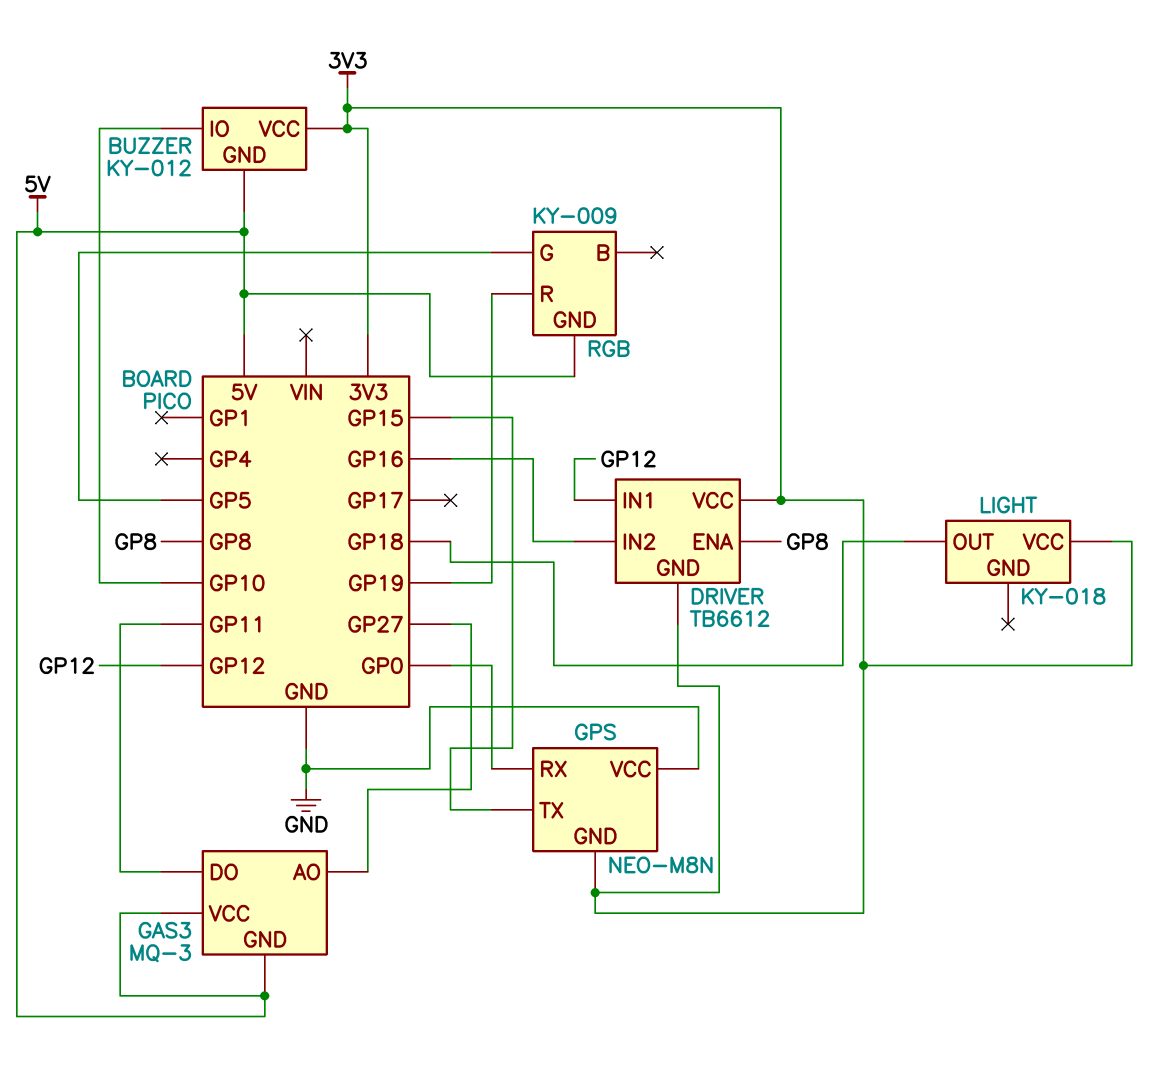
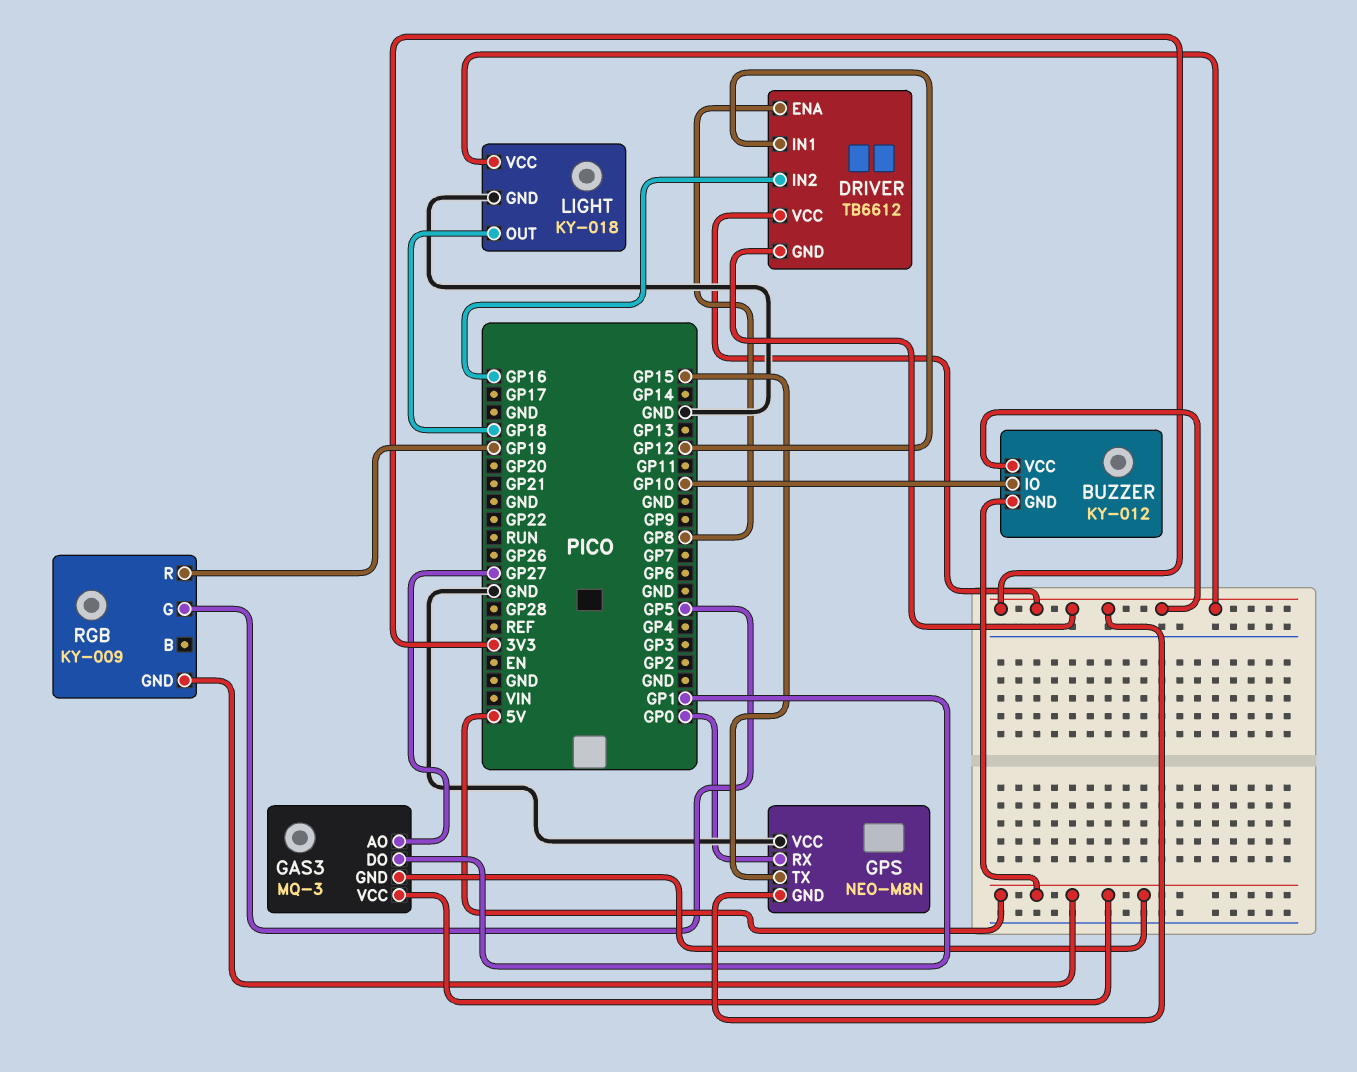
GAS3 pin DO: GP11 -> GP1
LIGHT pin GND: none -> GND

